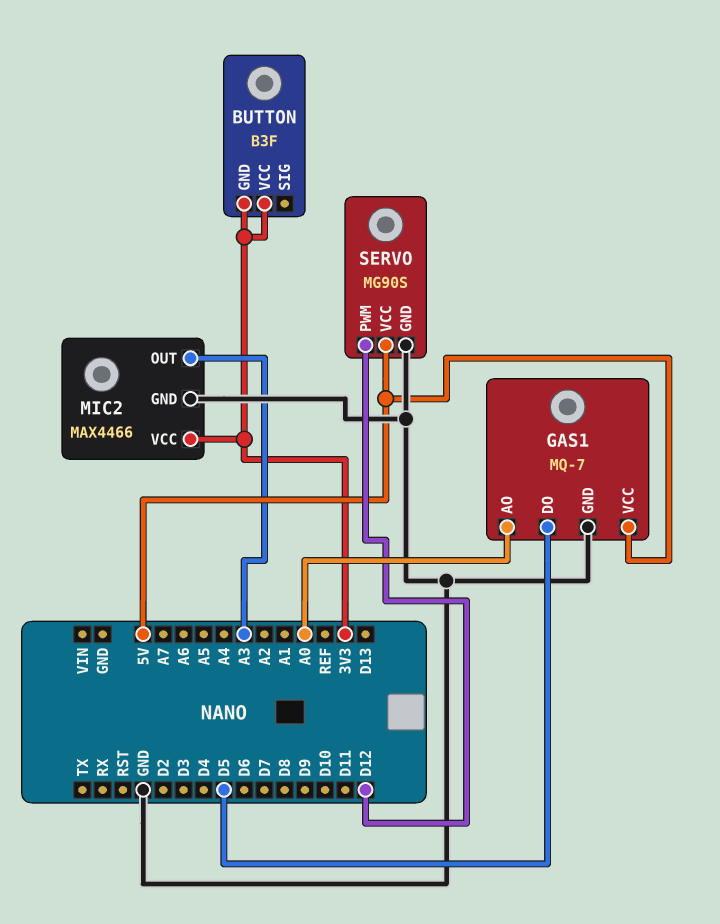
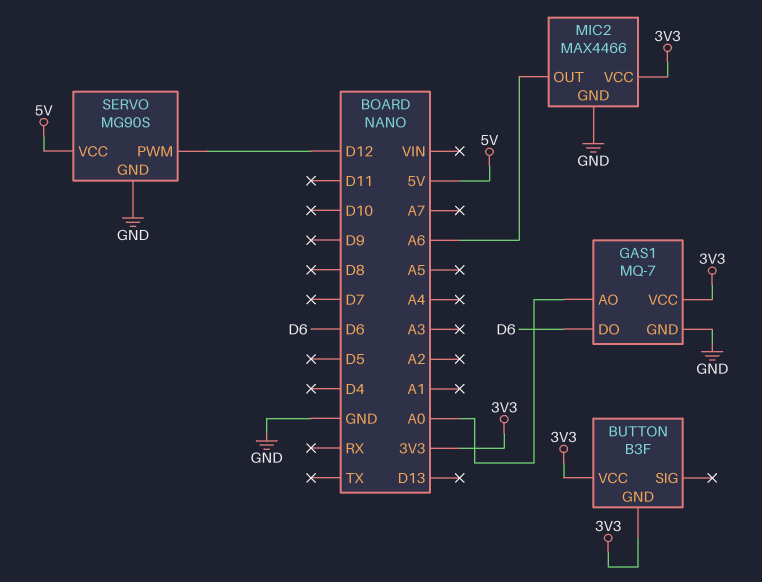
GAS1 pin DO: D5 -> D6
GAS1 pin VCC: 5V -> 3V3
MIC2 pin OUT: A3 -> A6

